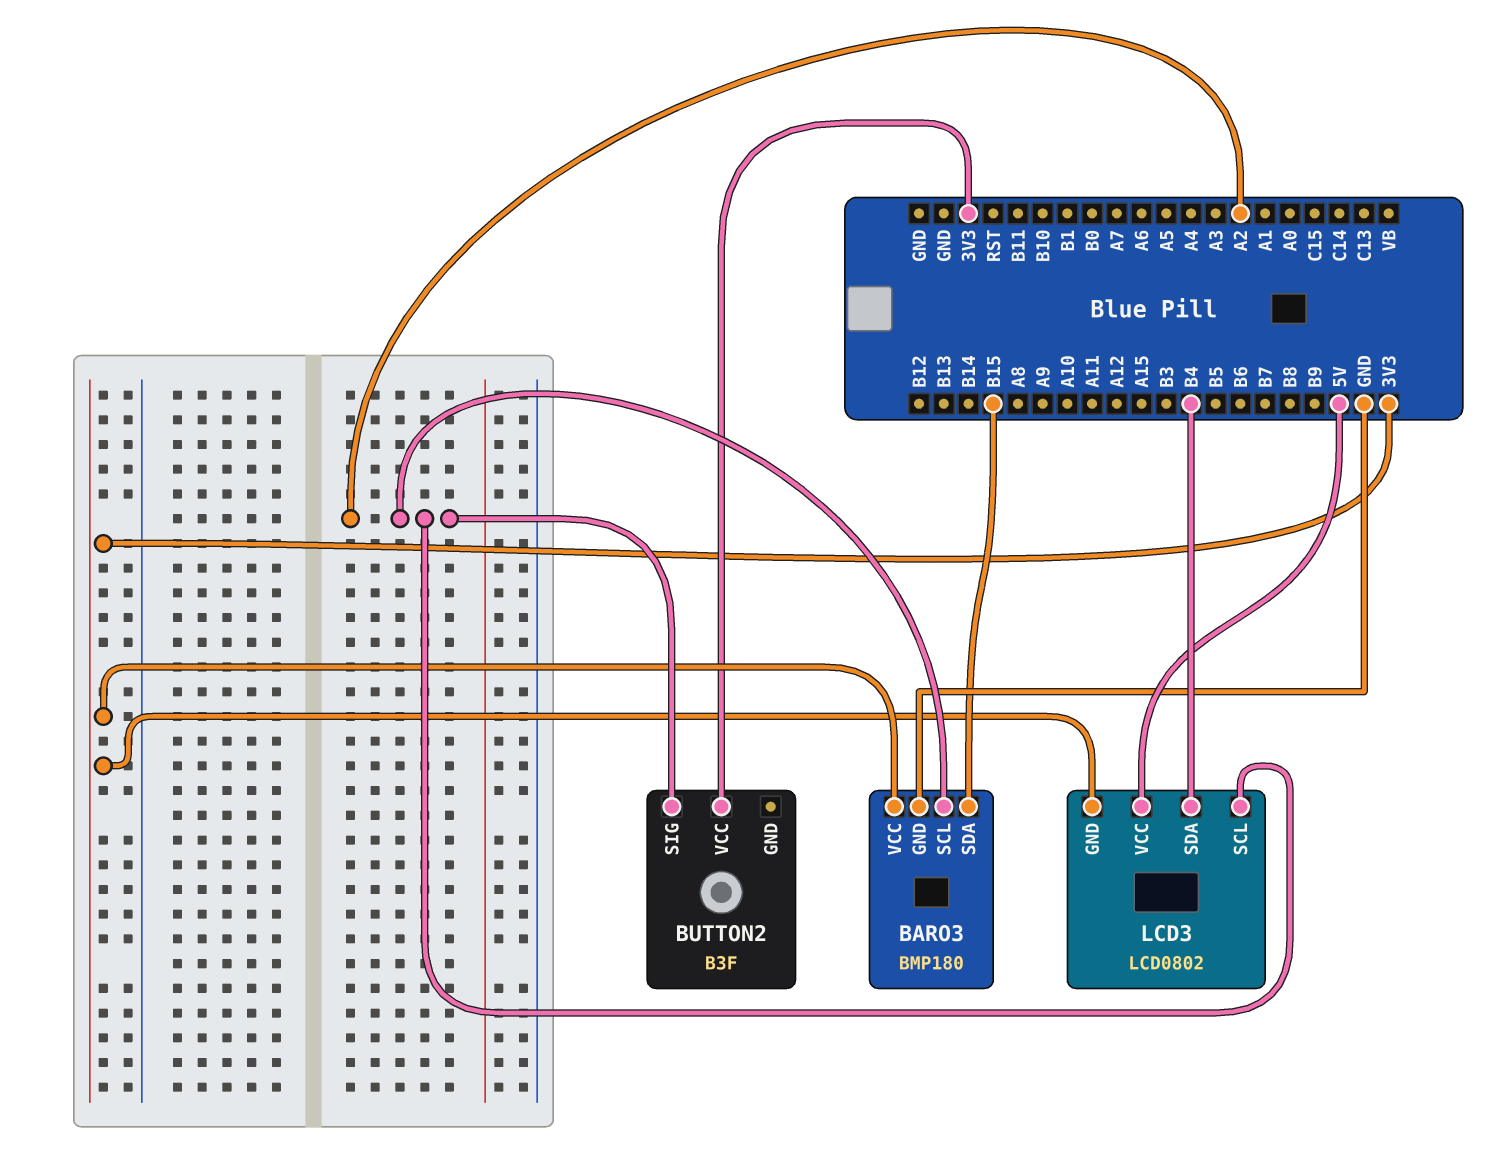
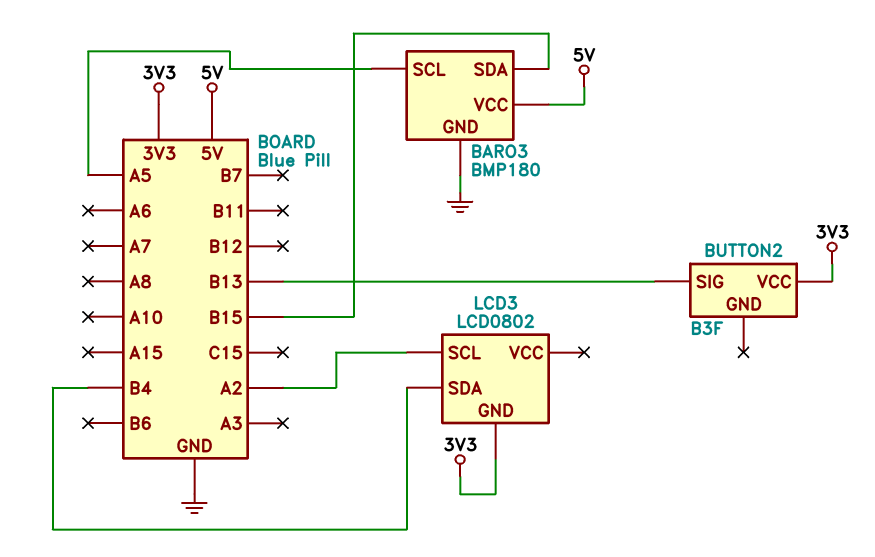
BARO3 pin SCL: A2 -> A5
BARO3 pin VCC: 3V3 -> 5V
BUTTON2 pin SIG: A2 -> B13
LCD3 pin VCC: 5V -> none

